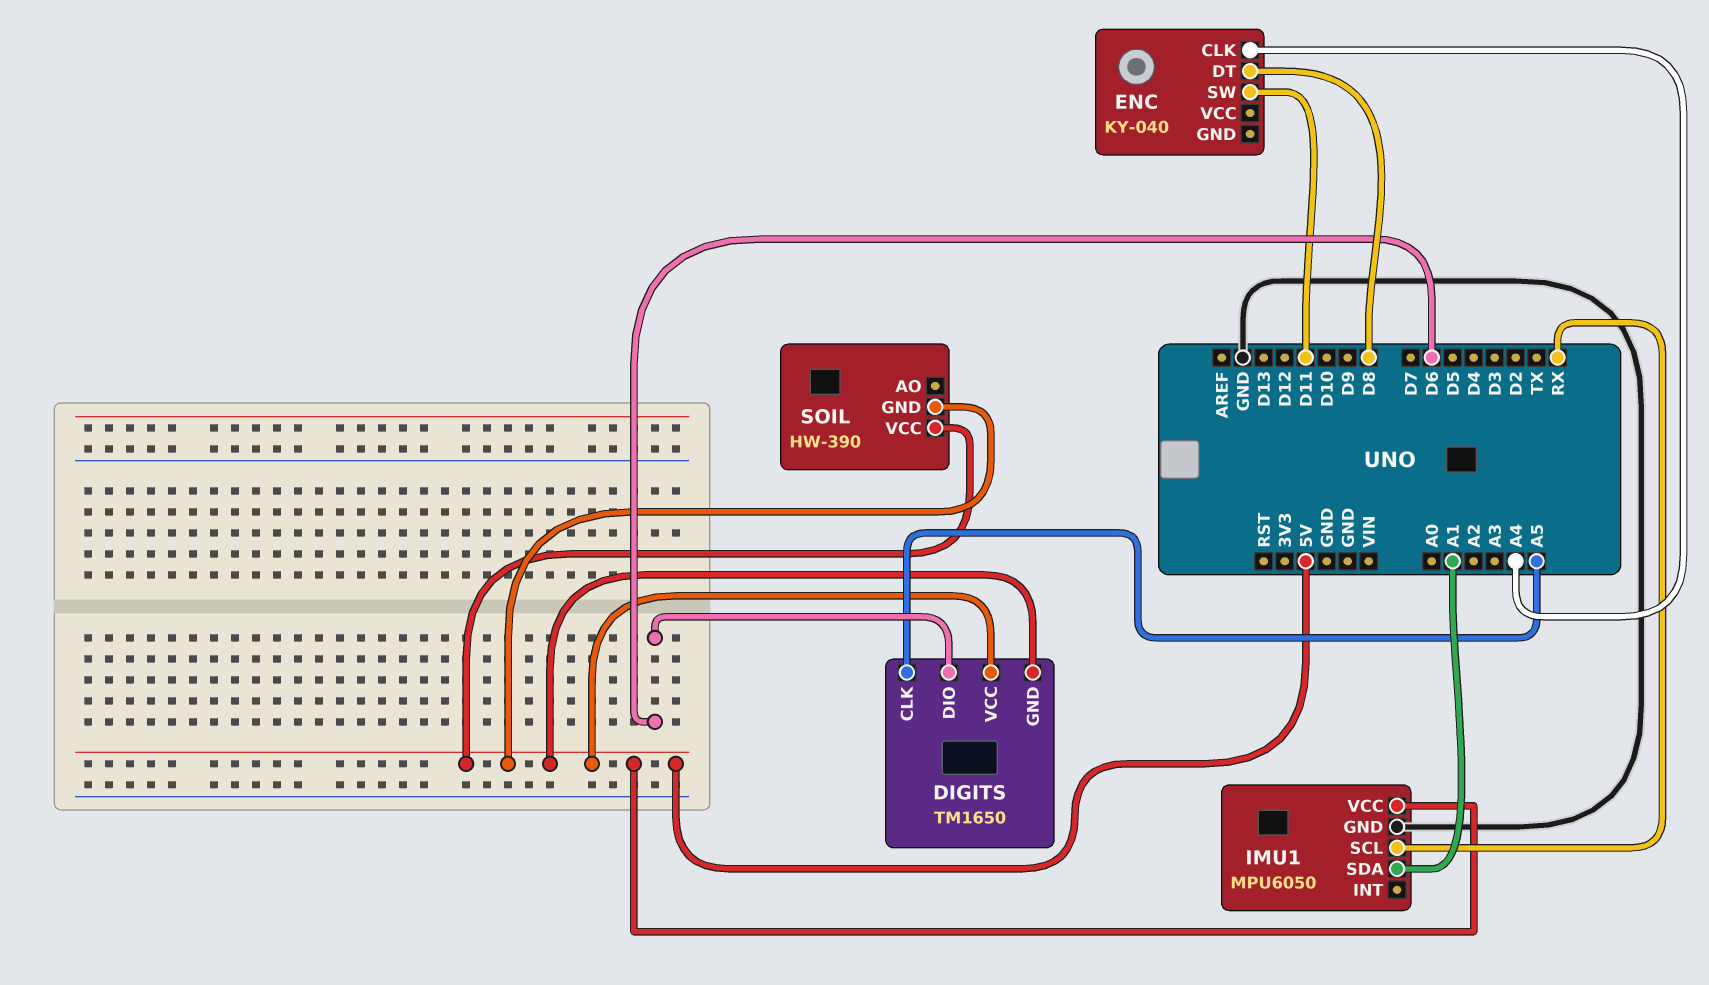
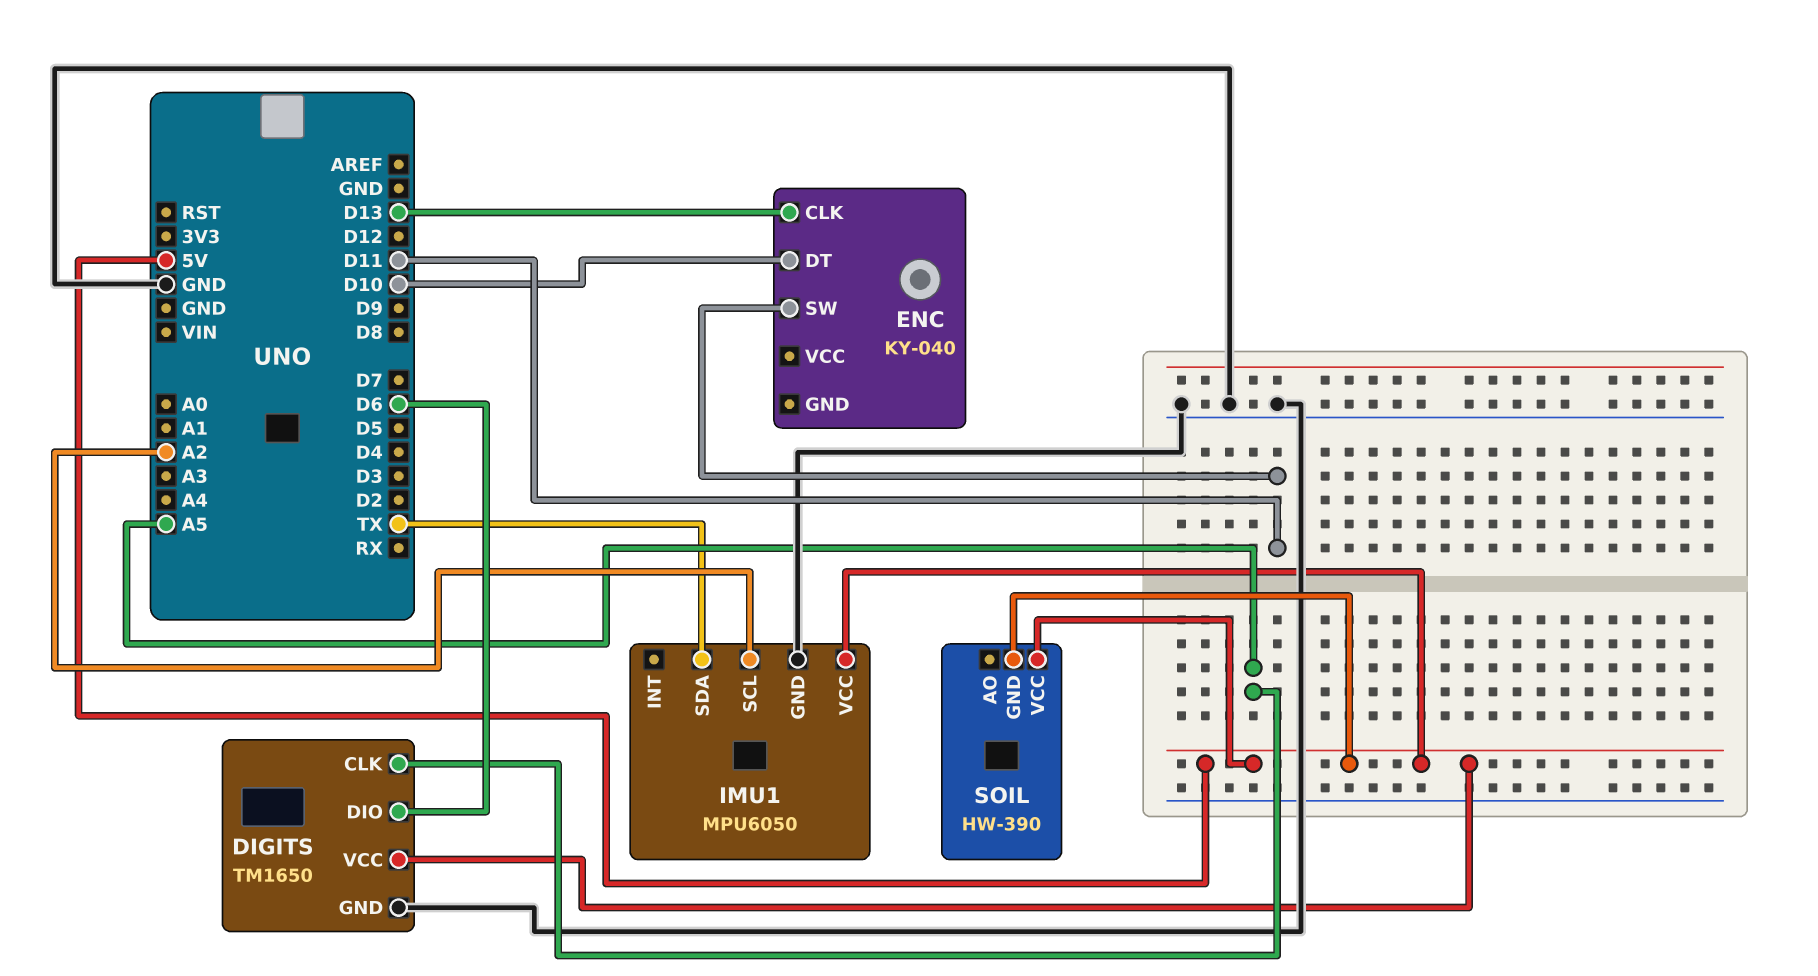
DIGITS pin GND: 5V -> GND
ENC pin CLK: A4 -> D13
ENC pin DT: D8 -> D10
IMU1 pin SCL: RX -> A2
IMU1 pin SDA: A1 -> TX

